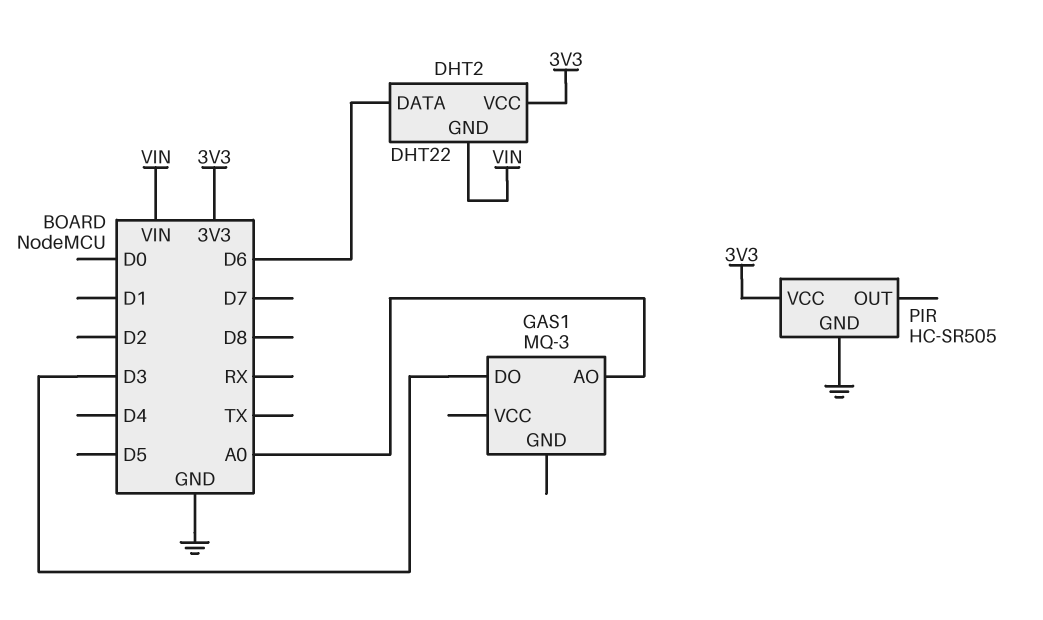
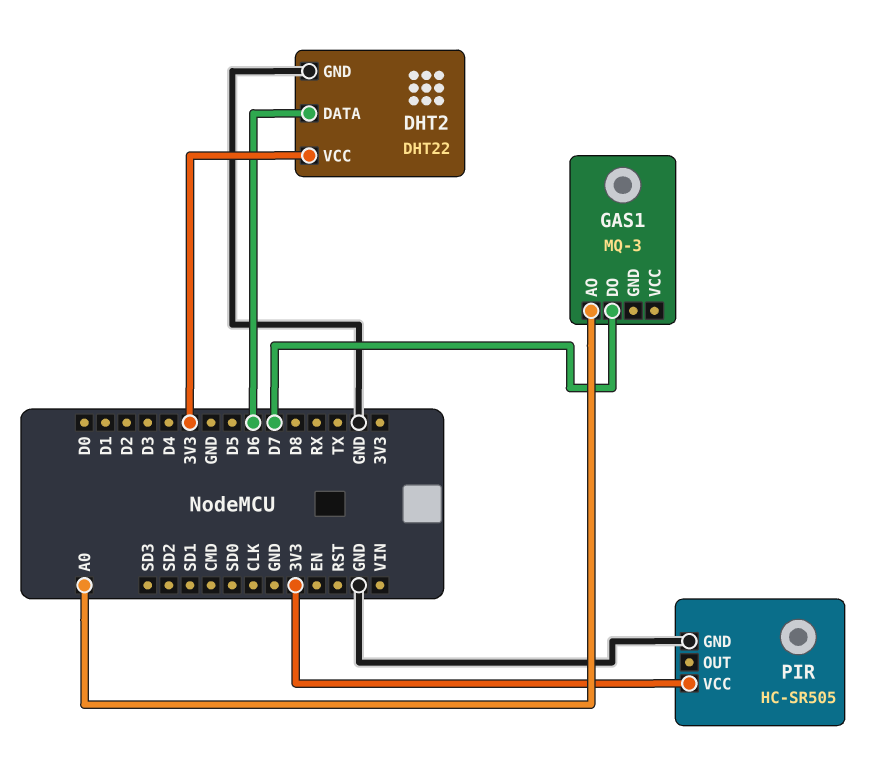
DHT2 pin GND: VIN -> GND
GAS1 pin DO: D3 -> D7

